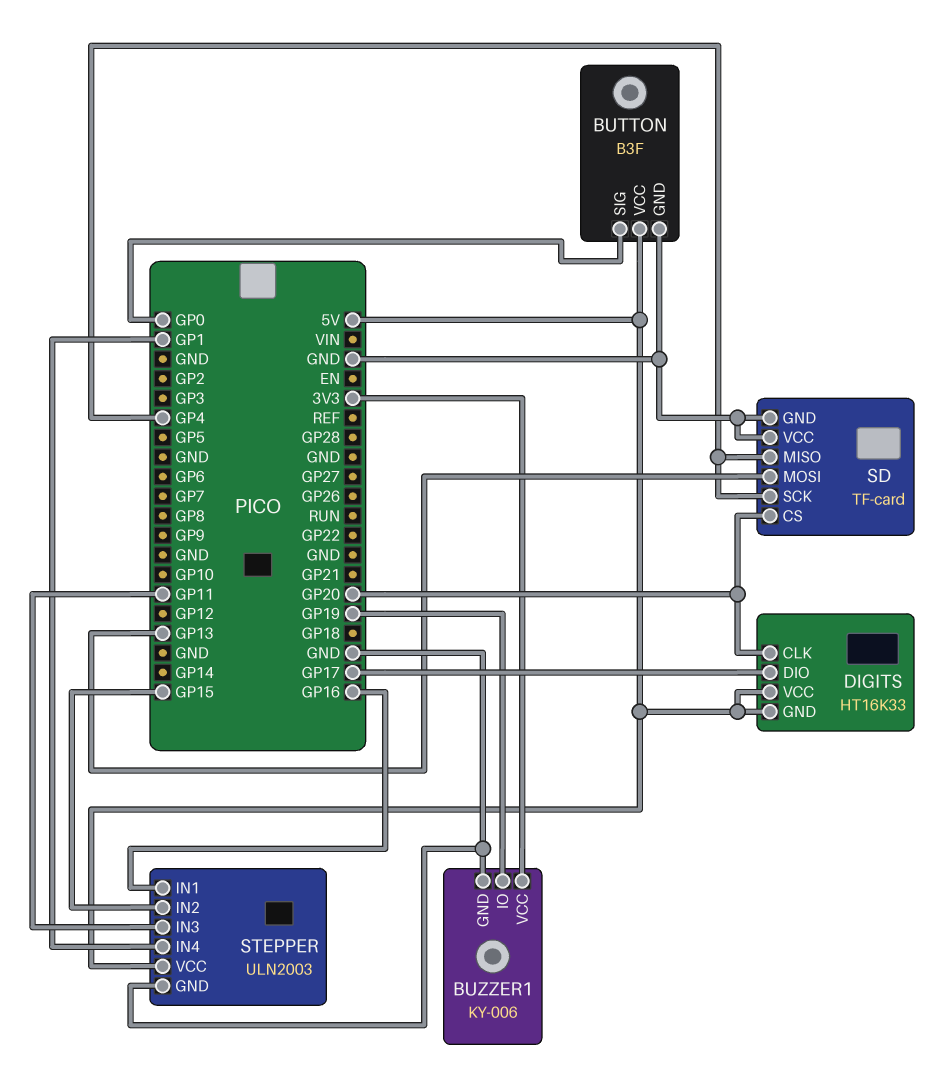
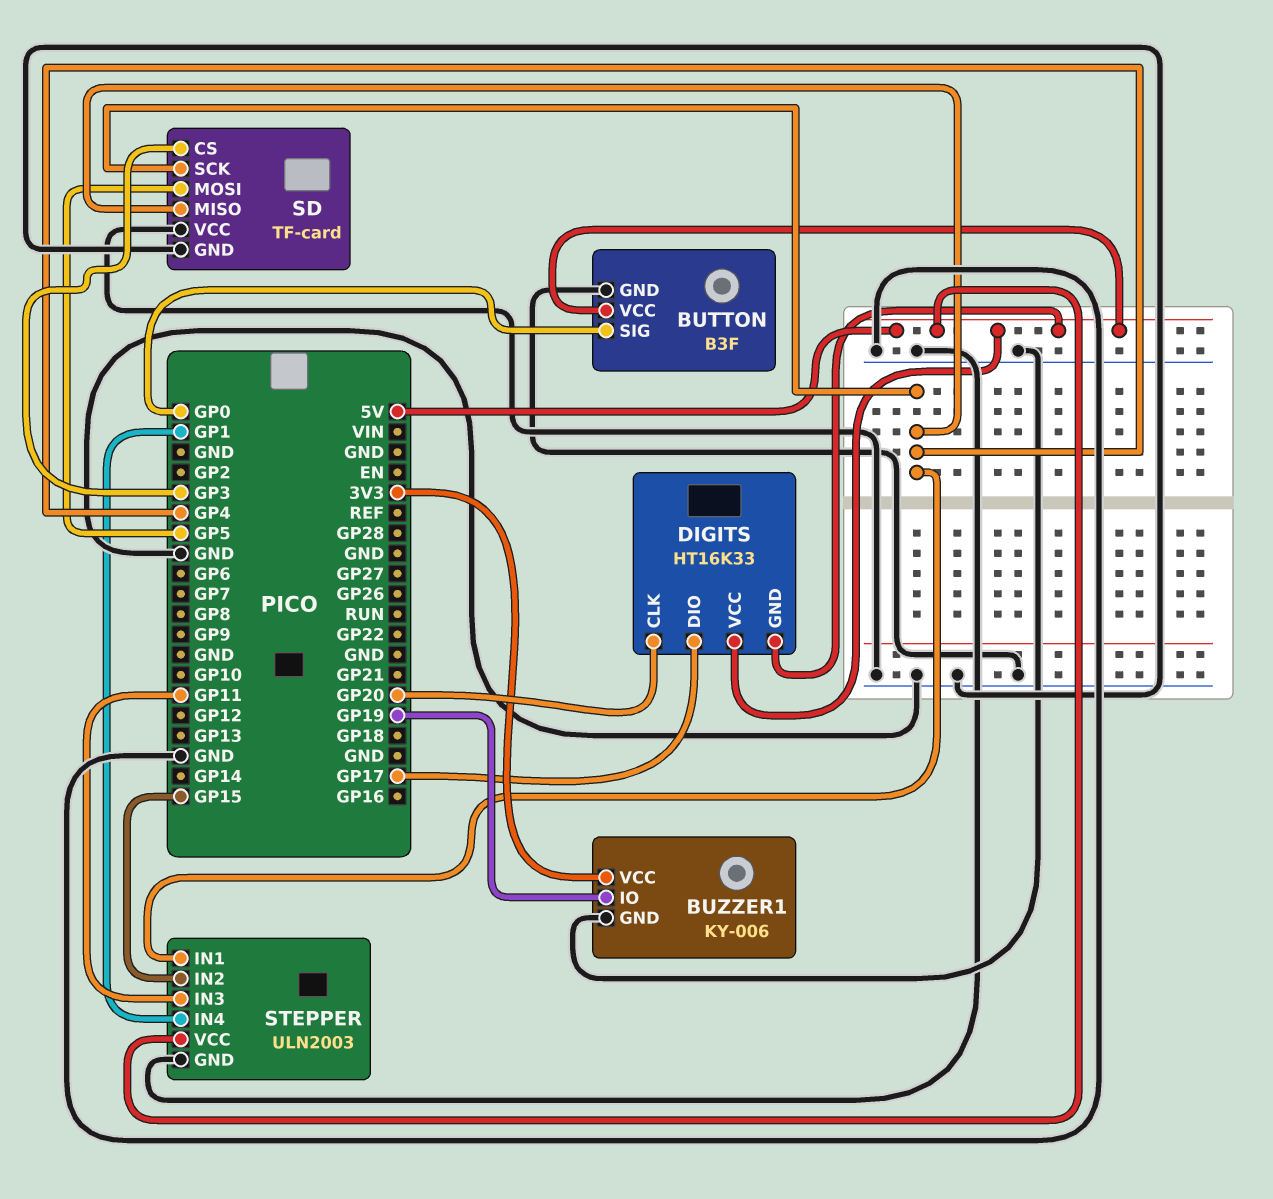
SD pin CS: GP20 -> GP3
SD pin MOSI: GP13 -> GP5
STEPPER pin IN1: GP16 -> GP4

